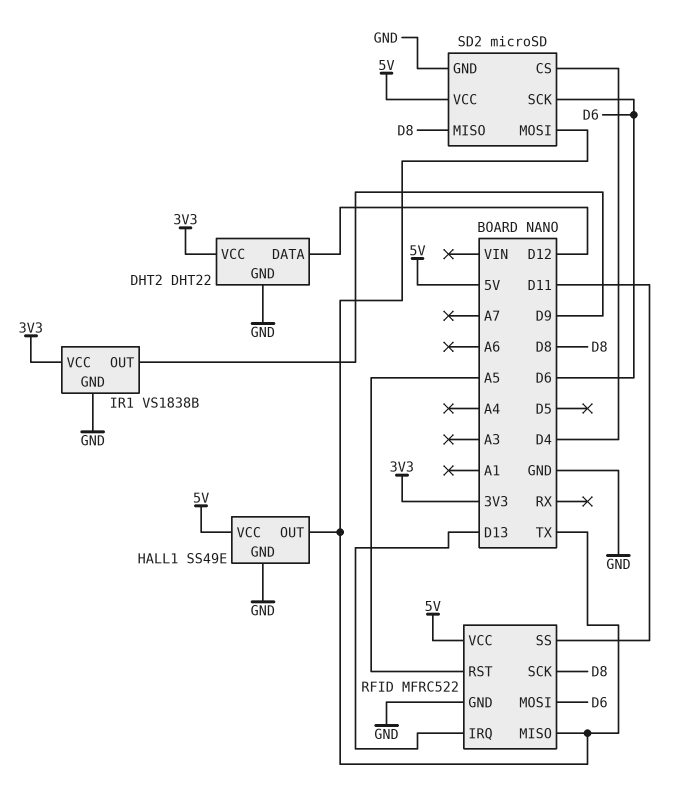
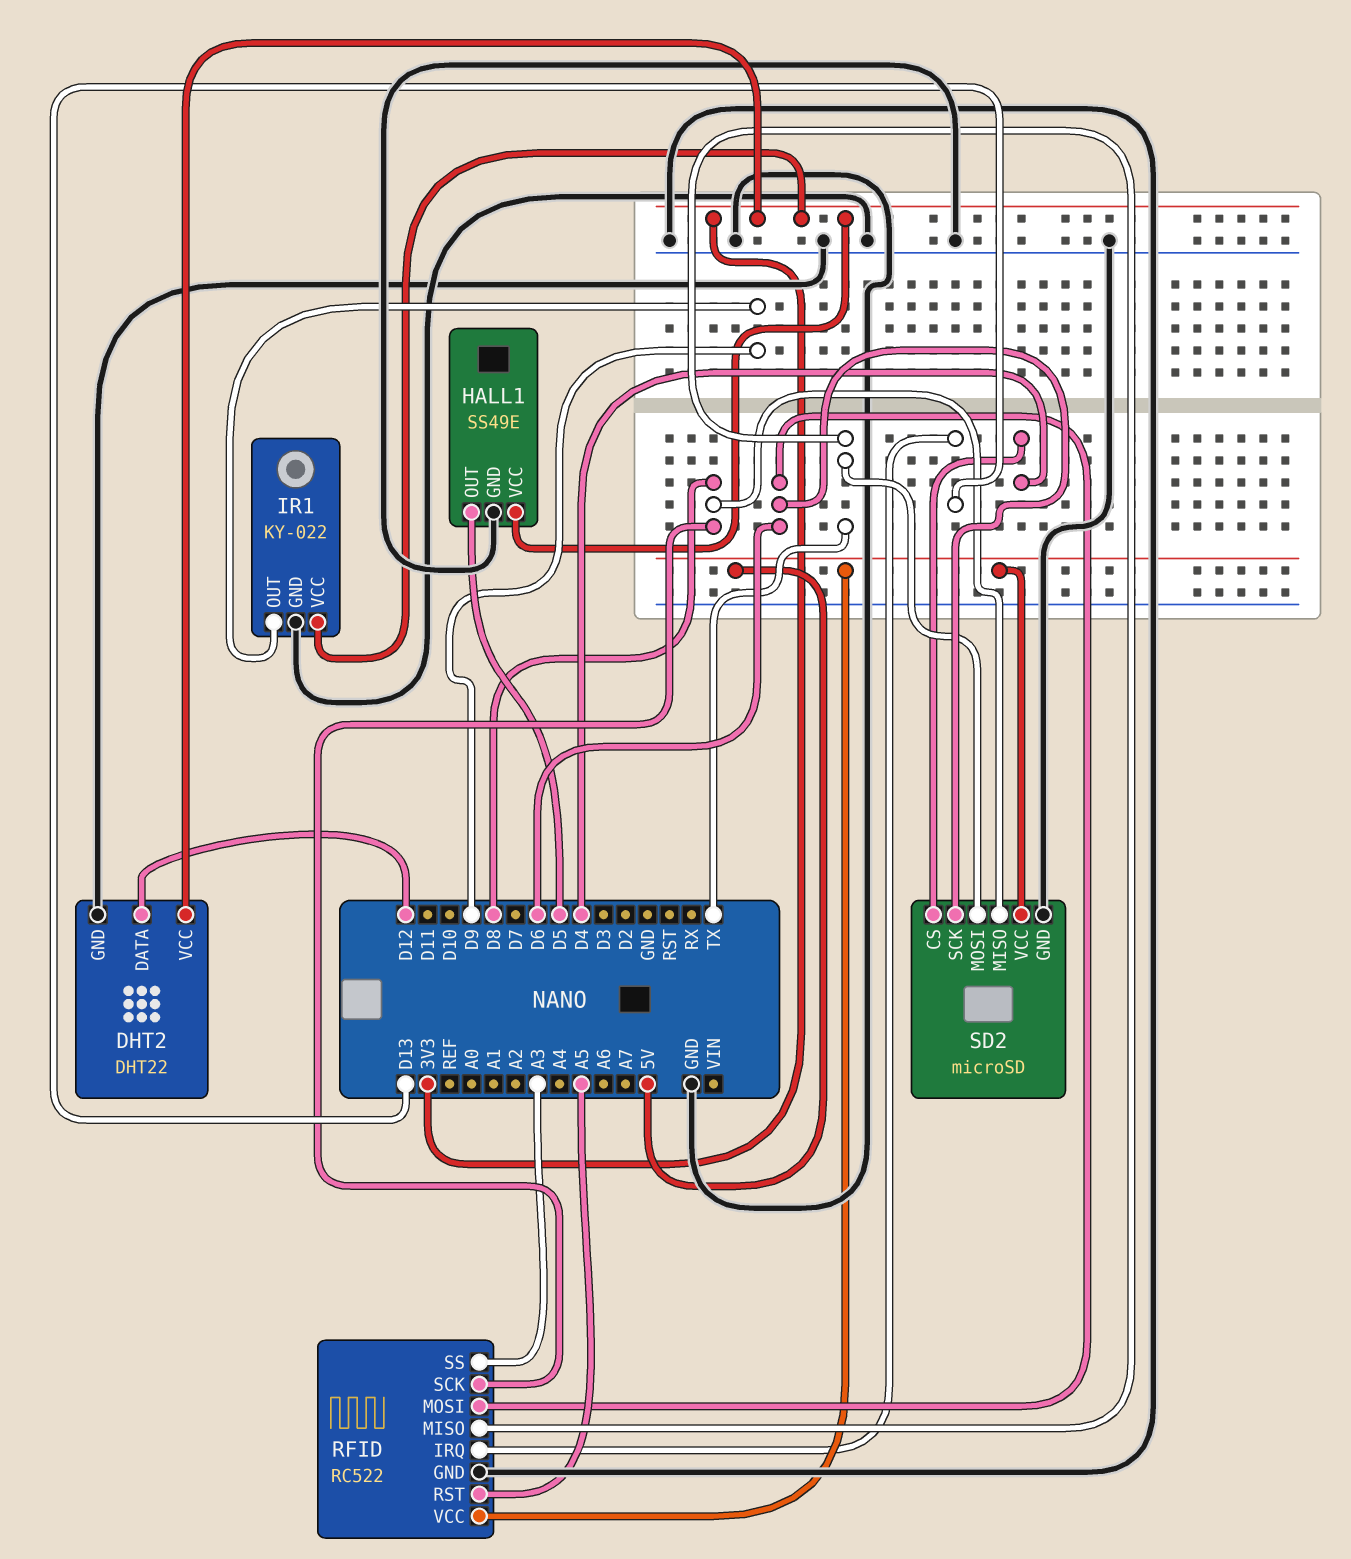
HALL1 pin OUT: TX -> D5
HALL1 pin VCC: 5V -> 3V3
IR1: VS1838B -> KY-022
RFID: MFRC522 -> RC522
RFID pin SS: D11 -> A3

